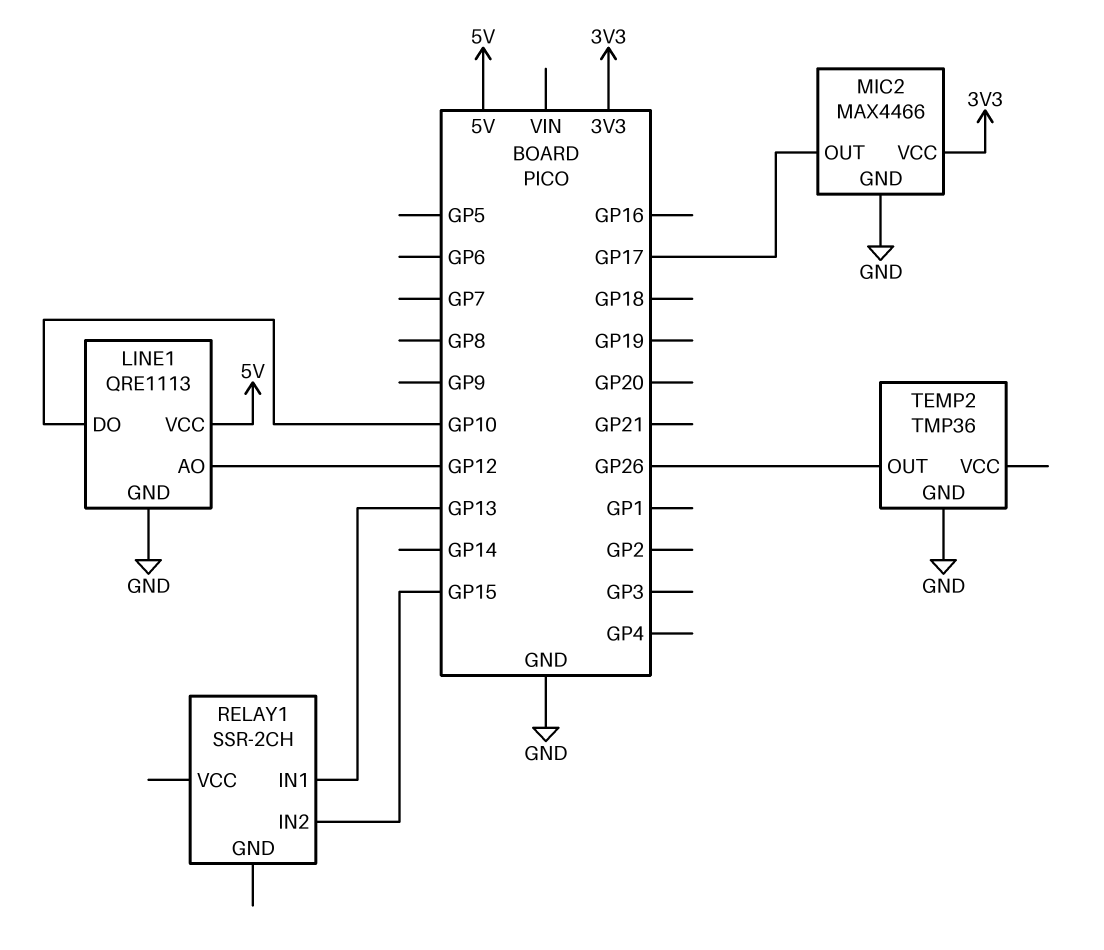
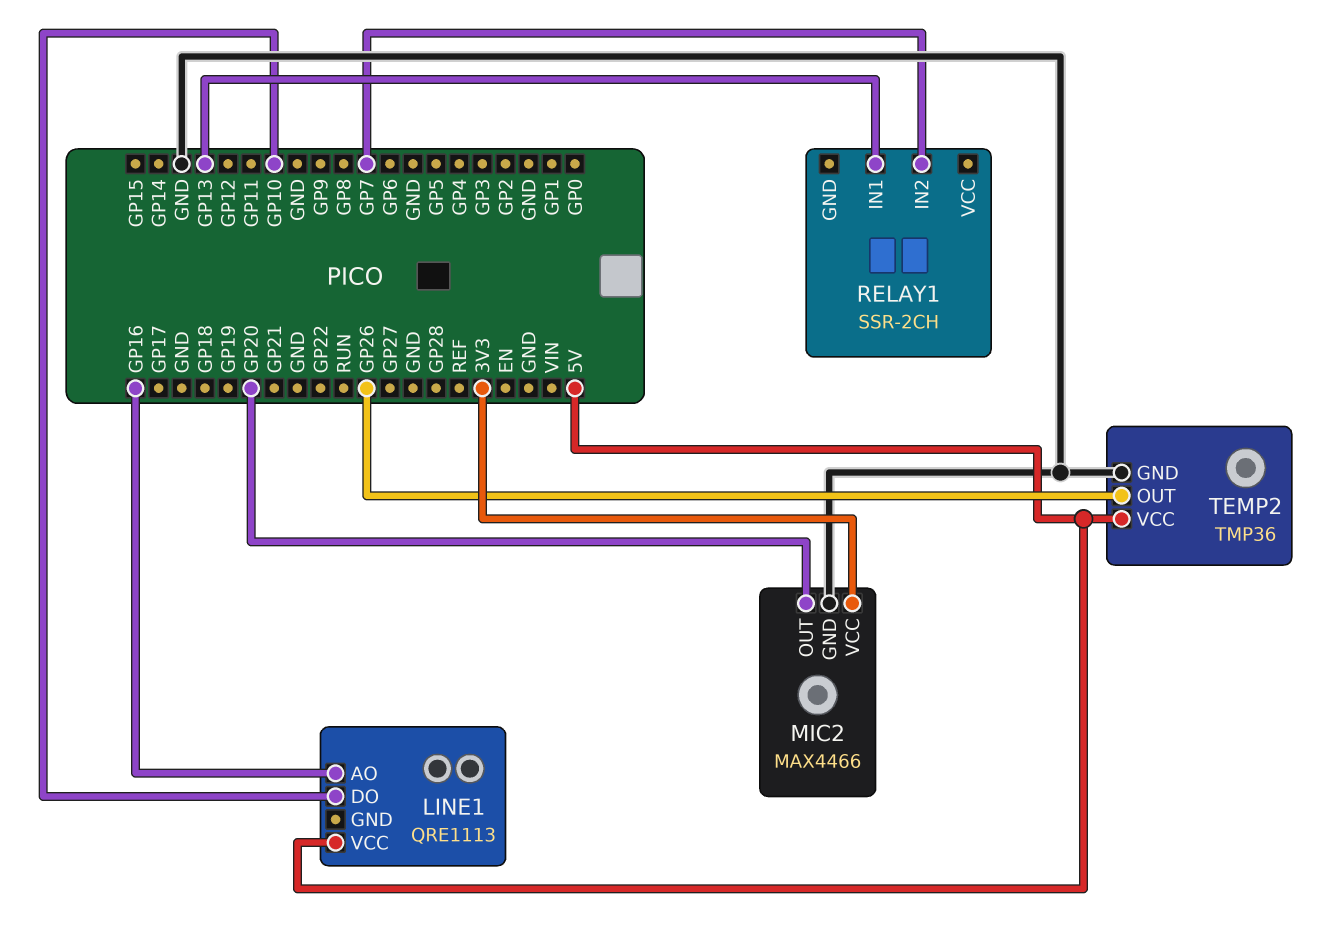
LINE1 pin AO: GP12 -> GP16
LINE1 pin GND: GND -> none
MIC2 pin OUT: GP17 -> GP20
RELAY1 pin IN2: GP15 -> GP7
TEMP2 pin VCC: none -> 5V

